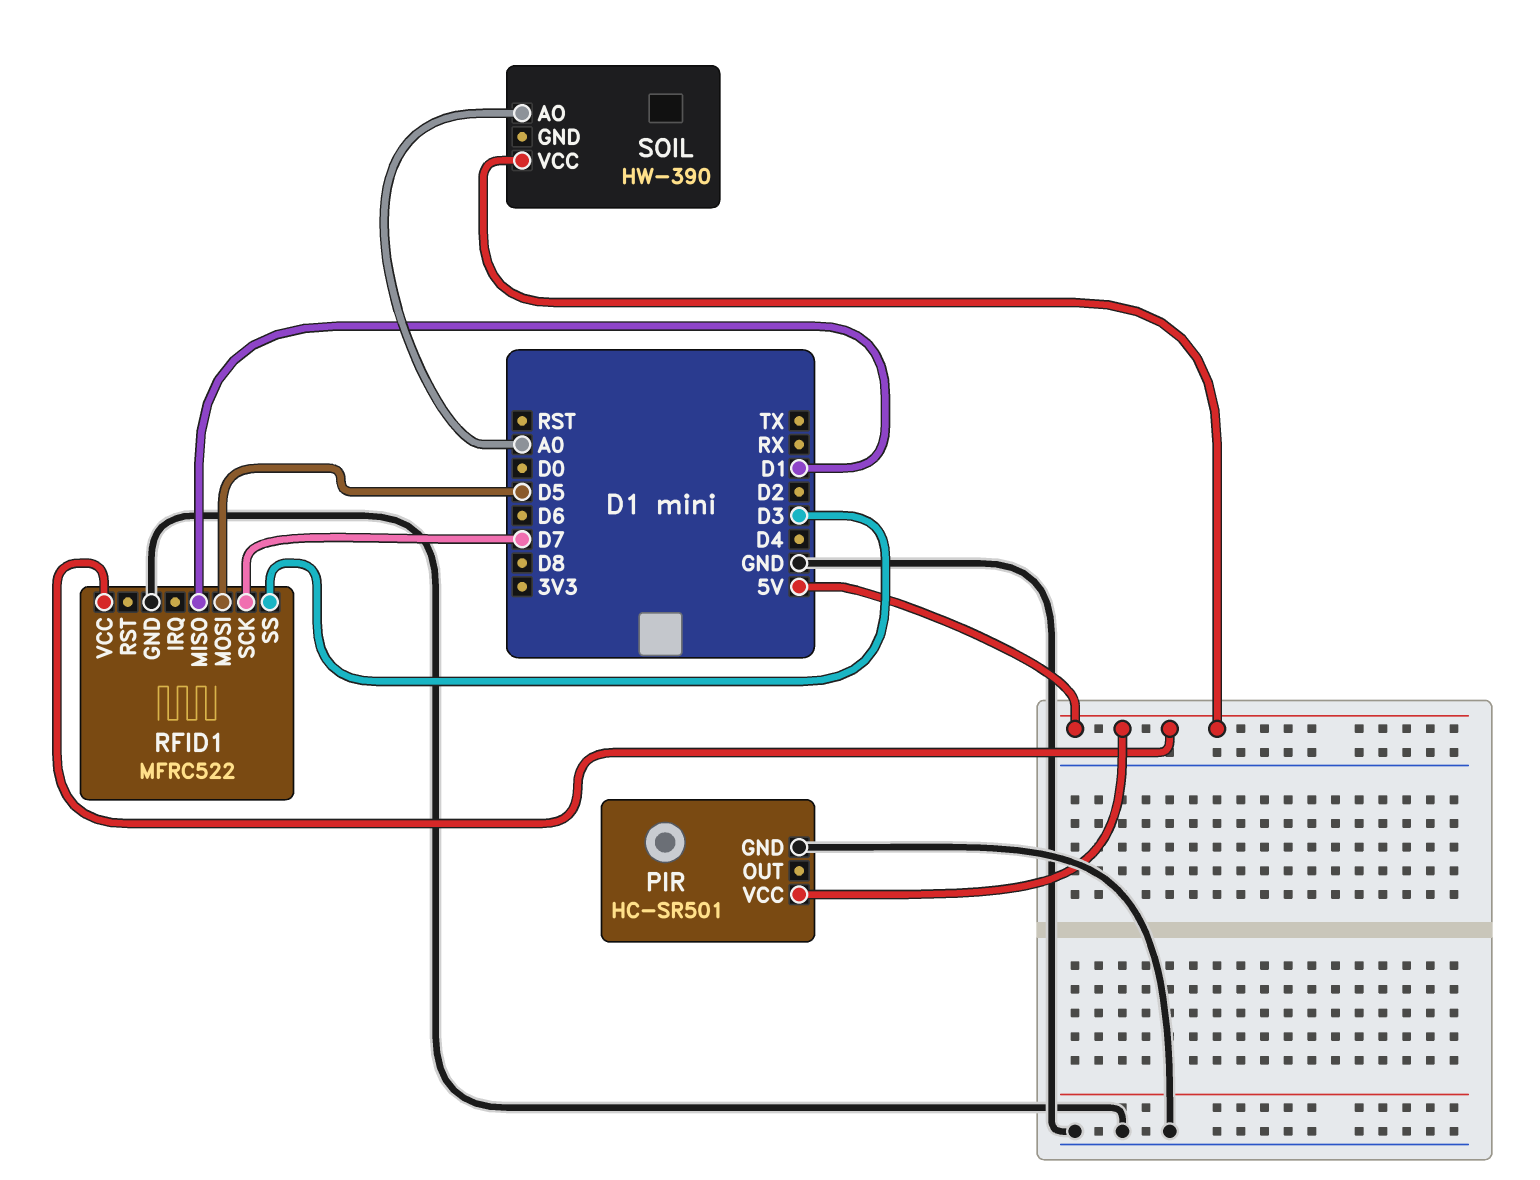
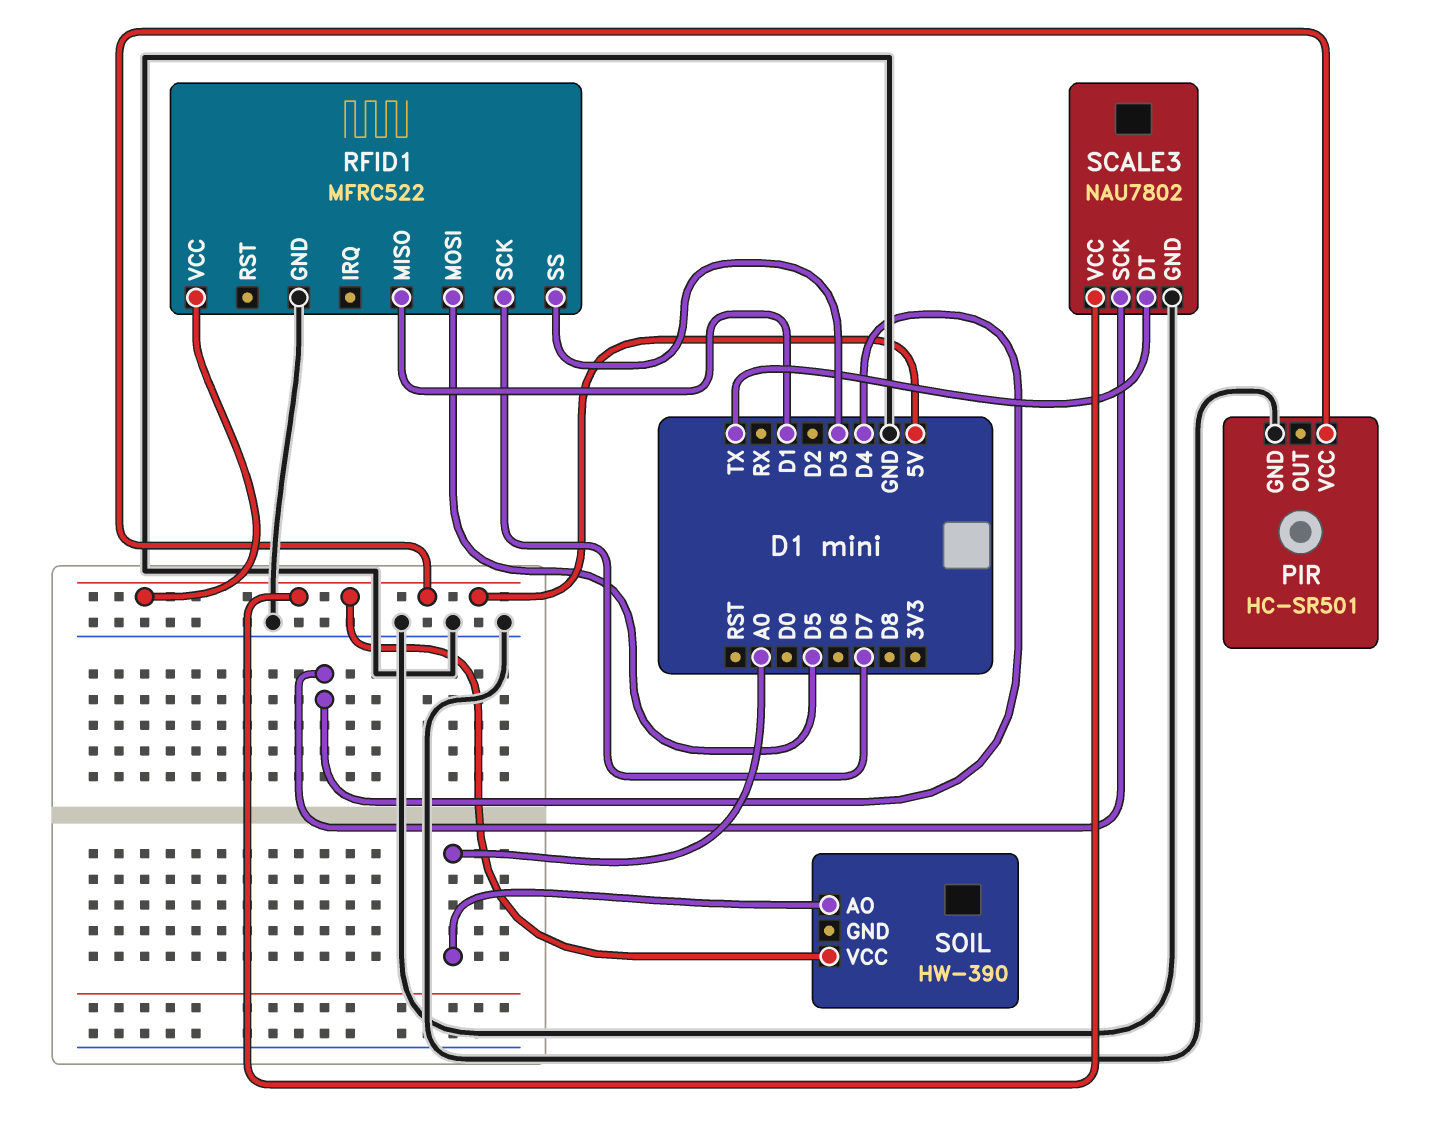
SCALE3: none -> NAU7802
SCALE3 pin DT: none -> TX
SCALE3 pin GND: none -> GND
SCALE3 pin SCK: none -> D4
SCALE3 pin VCC: none -> 5V

